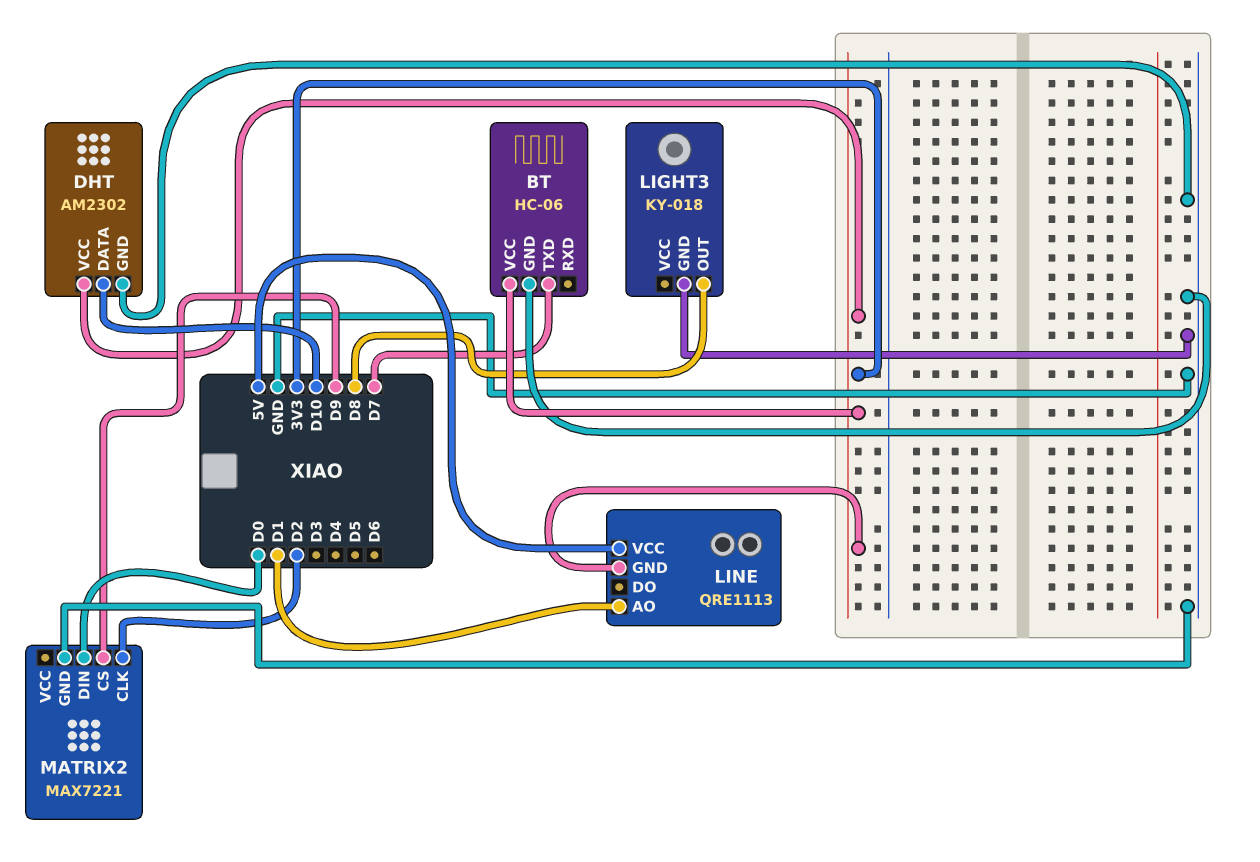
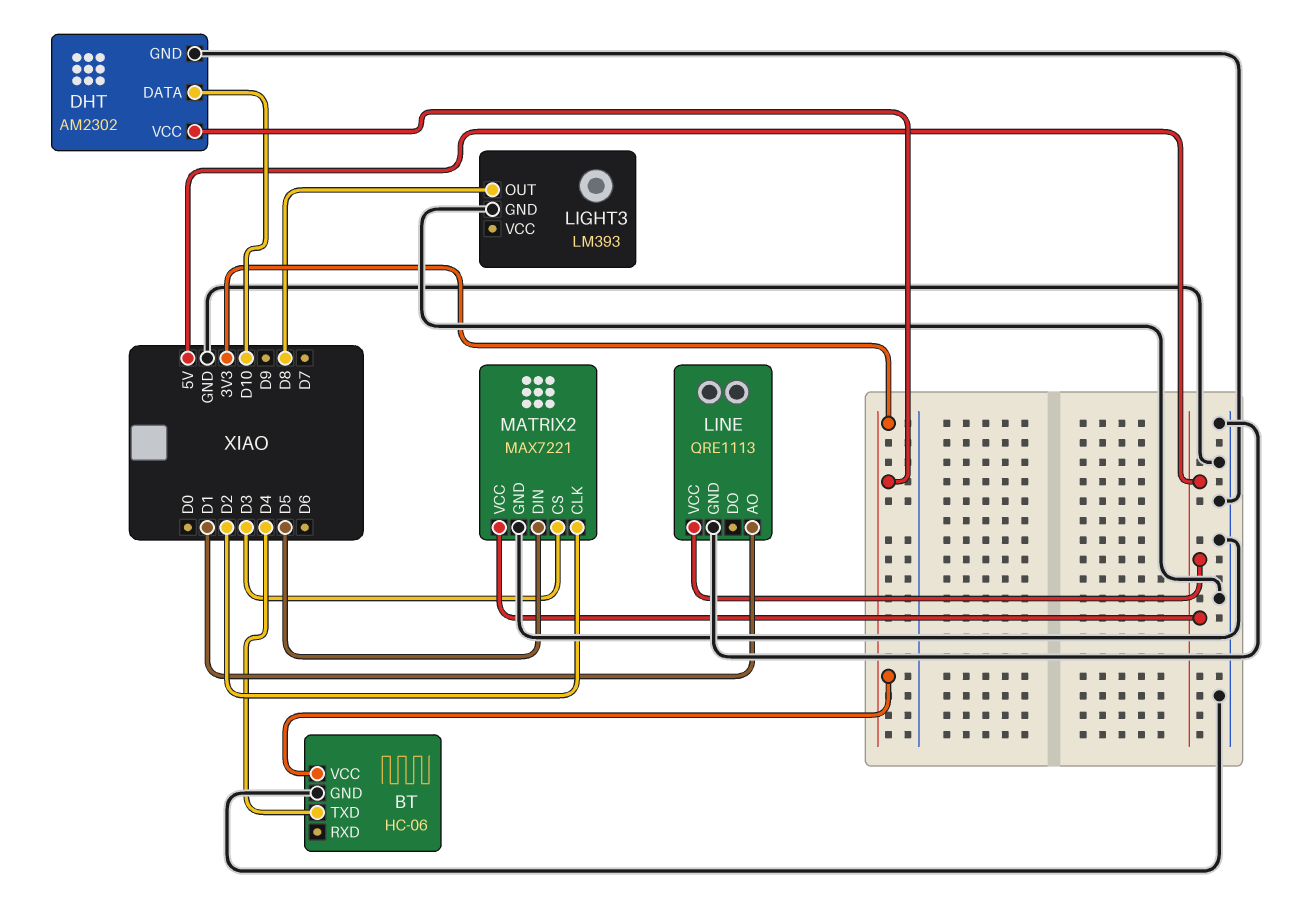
BT pin TXD: D7 -> D4
LIGHT3: KY-018 -> LM393
LINE pin GND: 3V3 -> GND
MATRIX2 pin CS: D9 -> D3
MATRIX2 pin DIN: D0 -> D5
MATRIX2 pin VCC: none -> 5V

